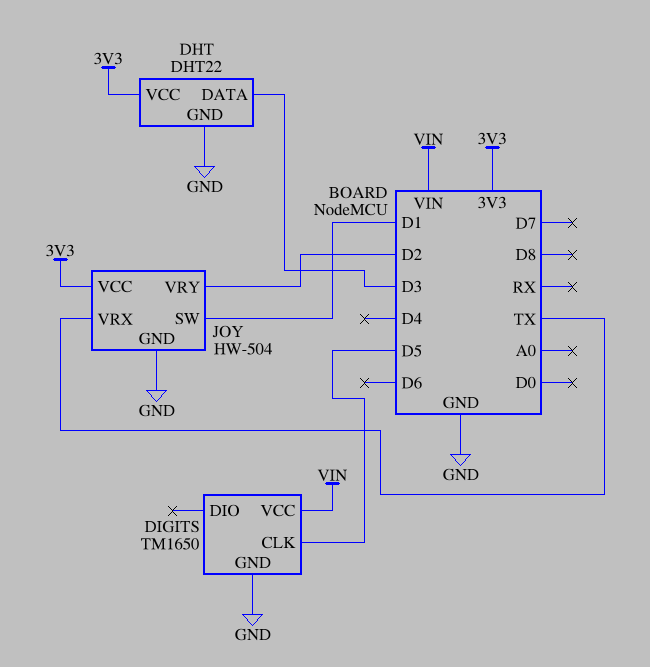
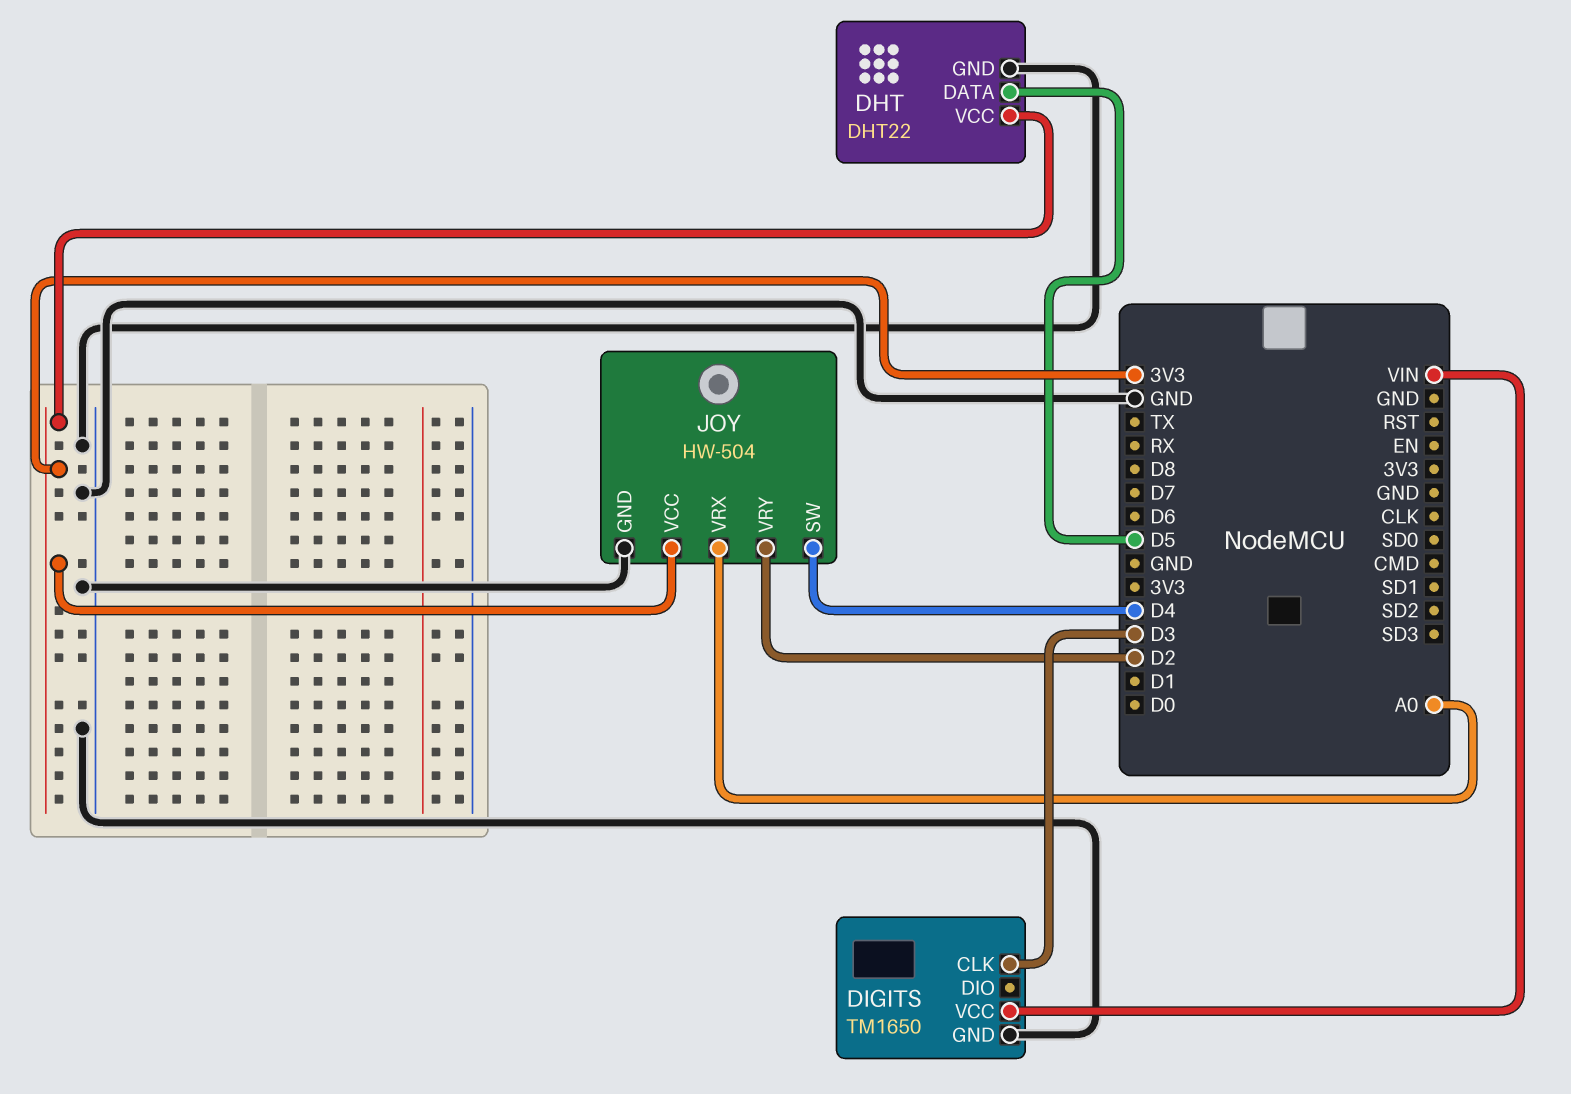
DHT pin DATA: D3 -> D5
DIGITS pin CLK: D5 -> D3
JOY pin SW: D1 -> D4
JOY pin VRX: TX -> A0

